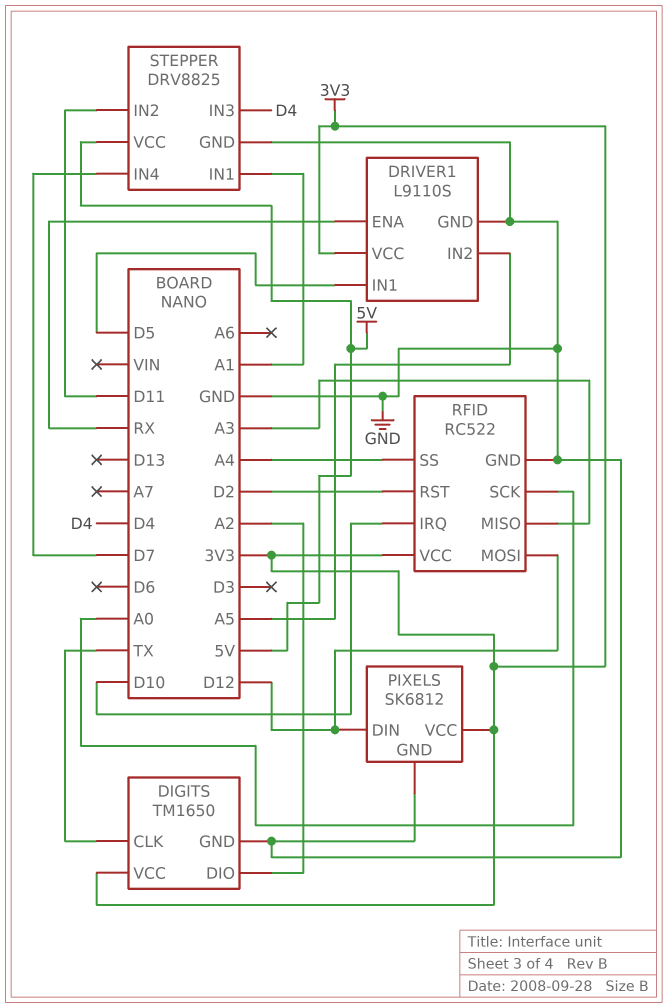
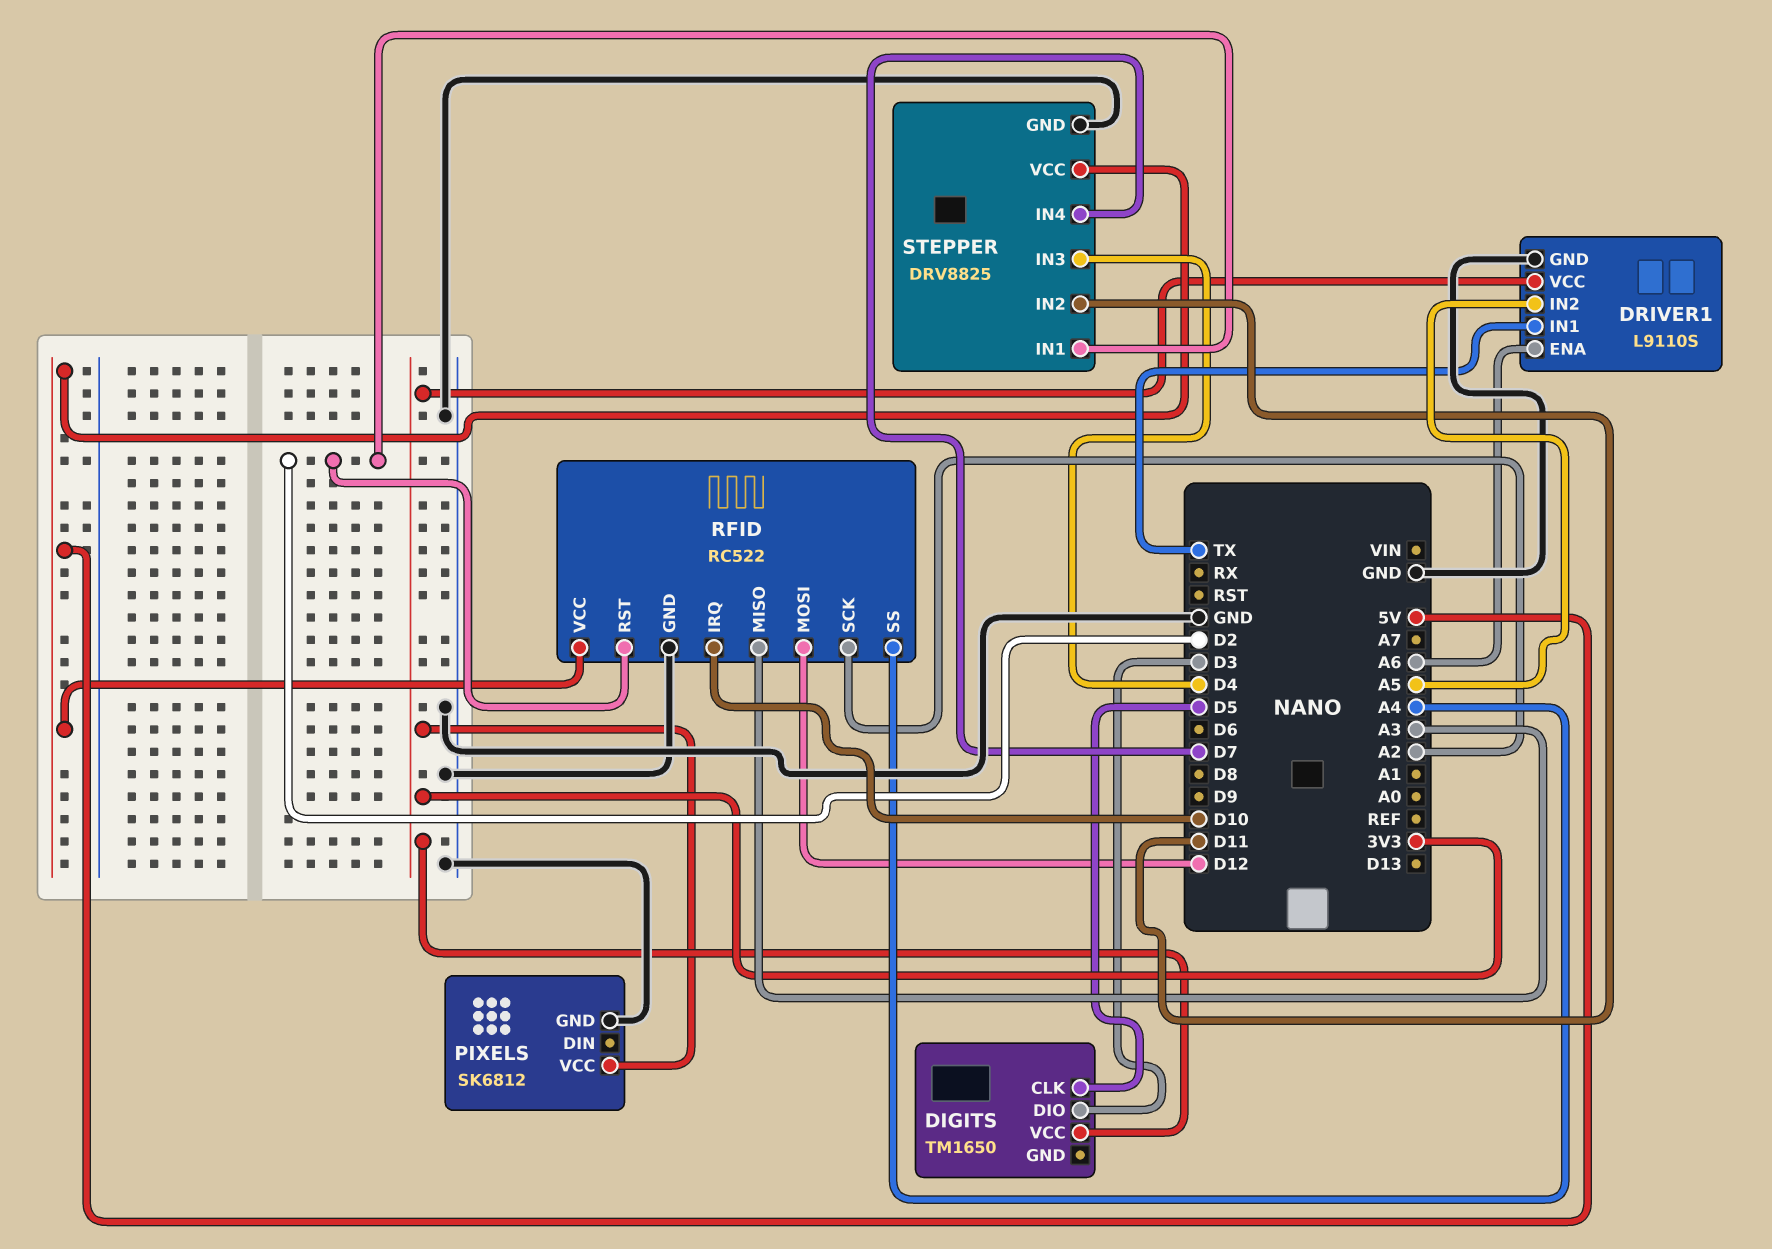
DIGITS pin CLK: TX -> D5
DIGITS pin DIO: A2 -> D3
DIGITS pin GND: GND -> none
DRIVER1 pin ENA: RX -> A6
DRIVER1 pin IN1: D5 -> TX
PIXELS pin DIN: D12 -> none
RFID pin SCK: A0 -> A2
RFID pin VCC: 3V3 -> 5V
STEPPER pin IN1: A1 -> D2

